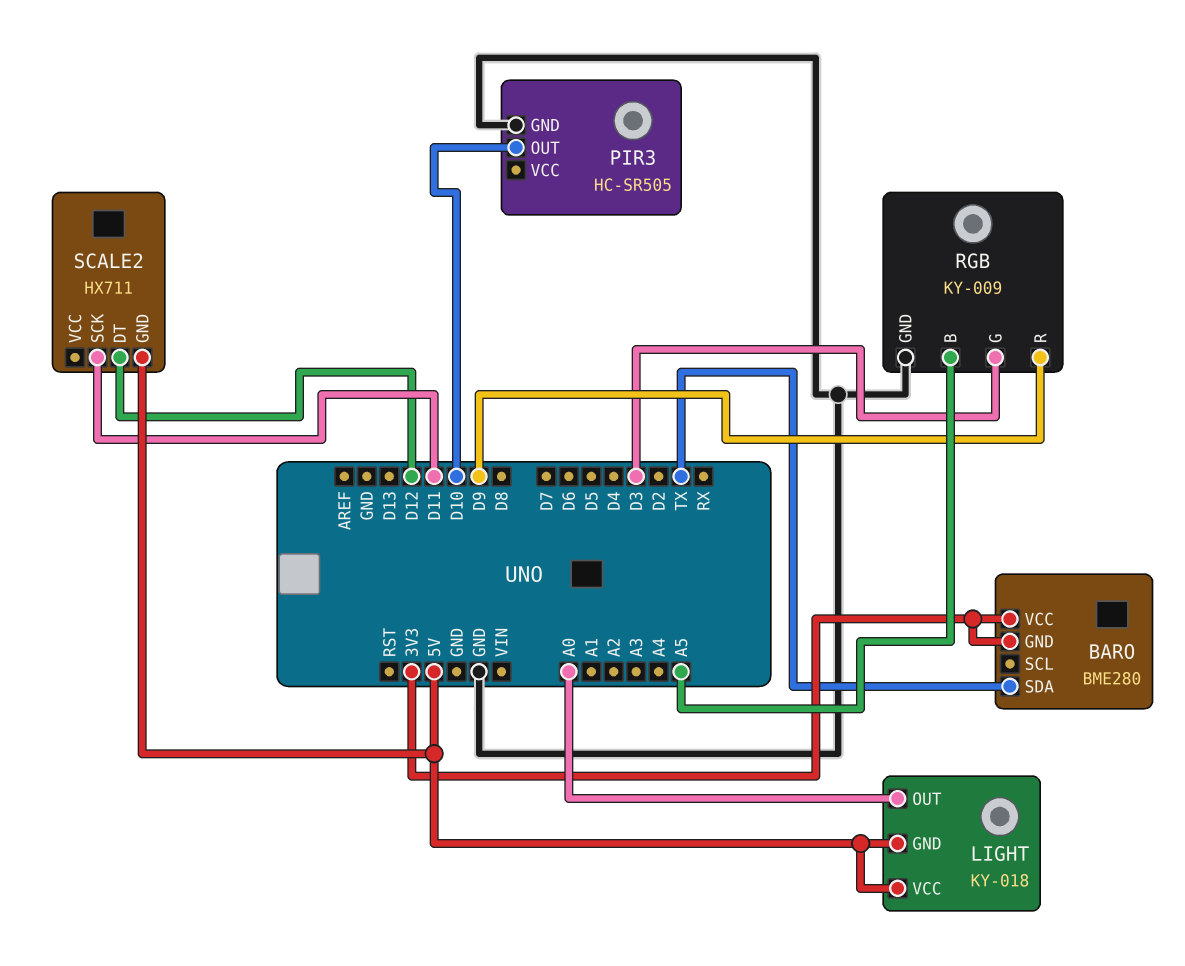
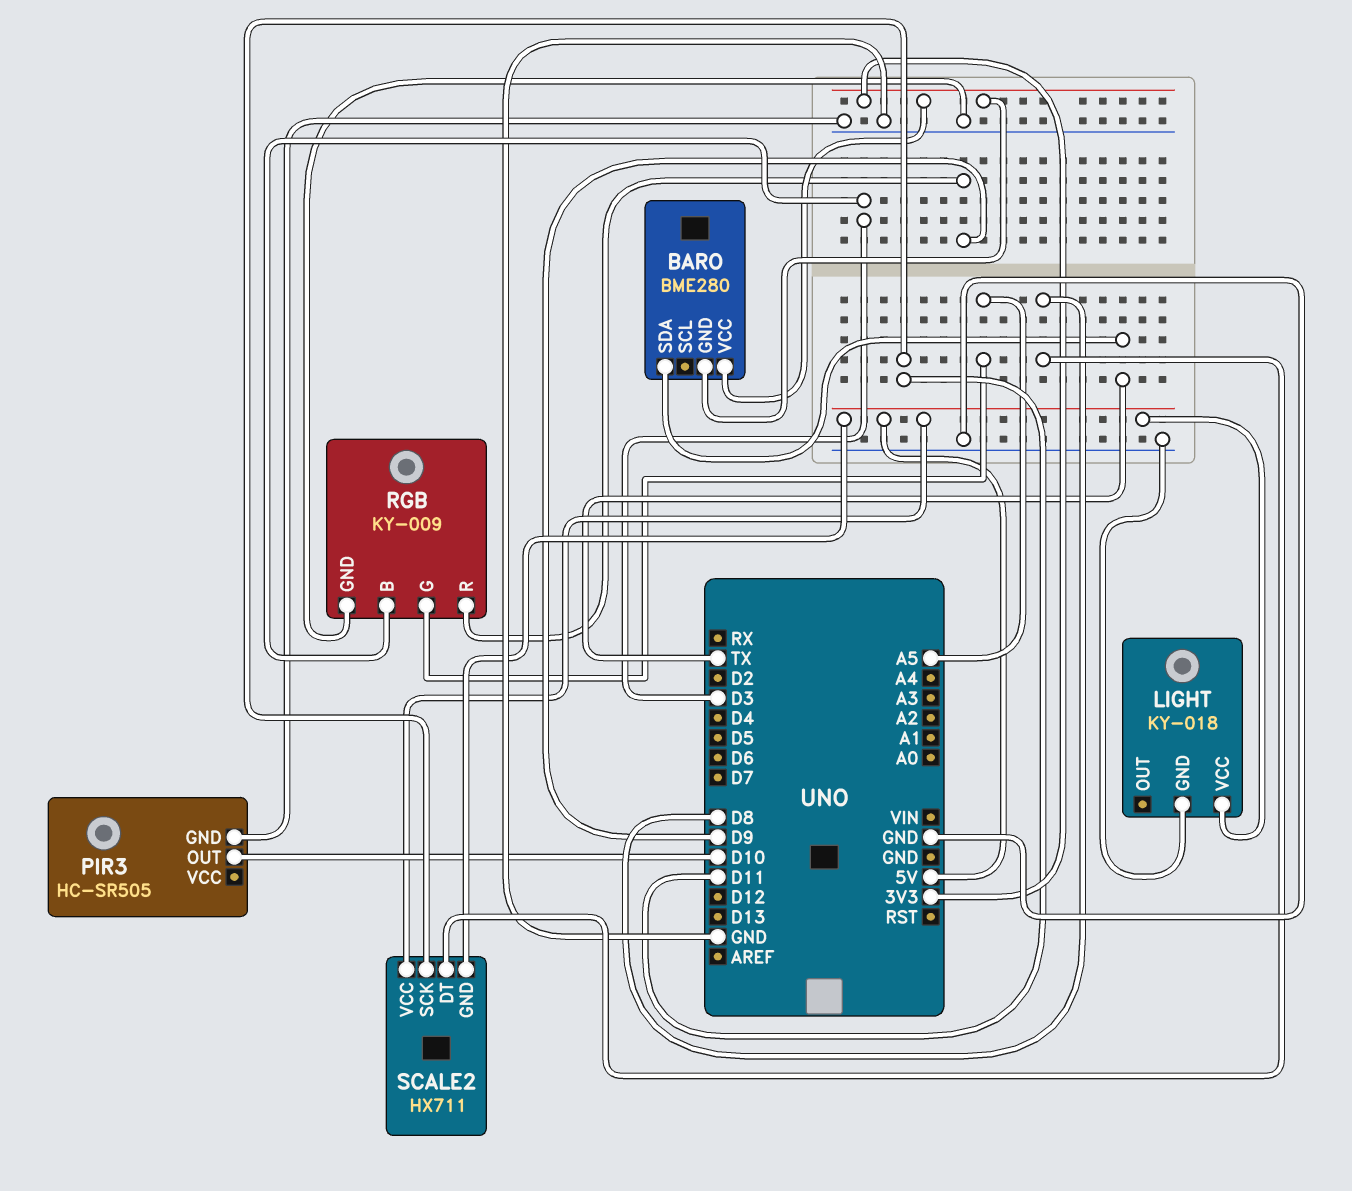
LIGHT pin GND: 5V -> GND
LIGHT pin OUT: A0 -> none
RGB pin B: A5 -> D3
RGB pin G: D3 -> A5
SCALE2 pin DT: D12 -> D8
SCALE2 pin VCC: none -> 5V

